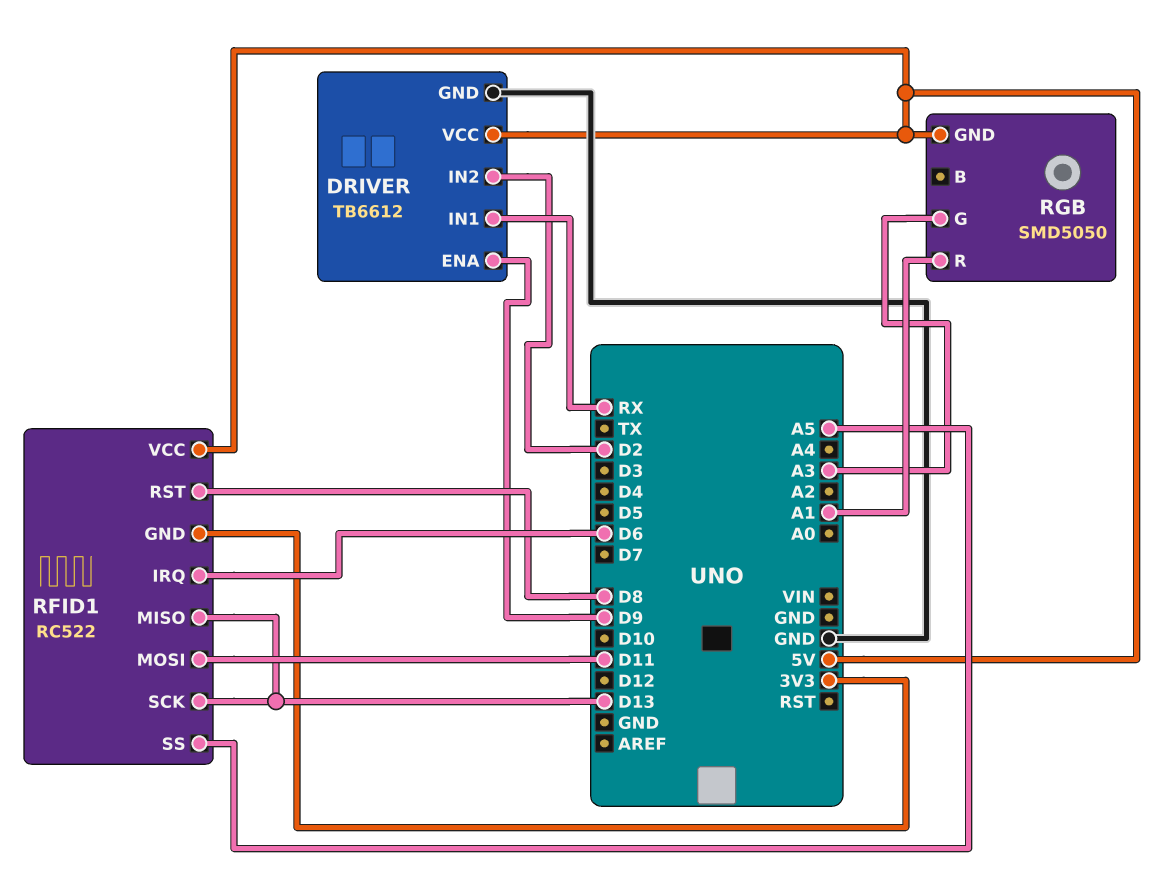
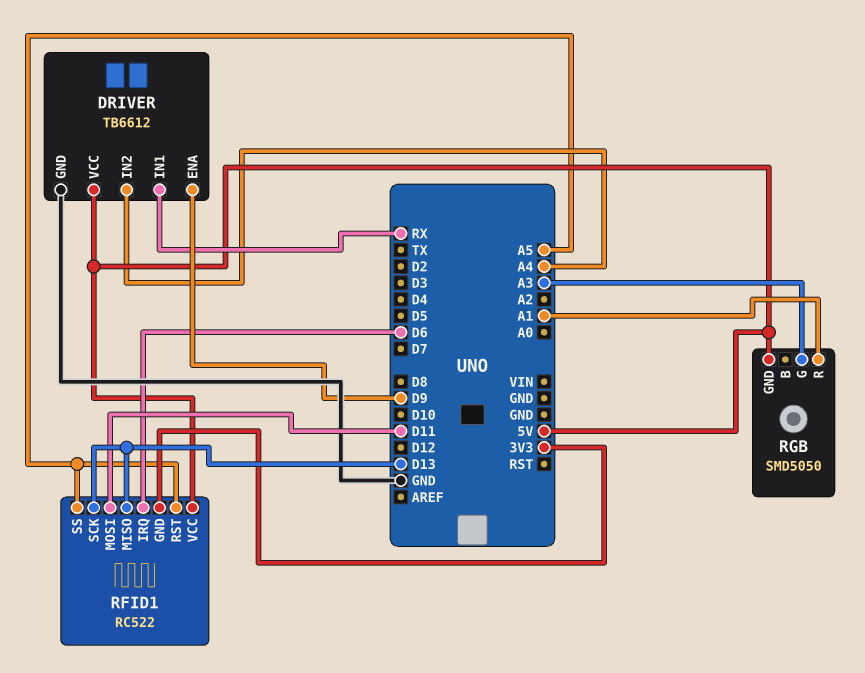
DRIVER pin IN2: D2 -> A4
RFID1 pin RST: D8 -> A5

